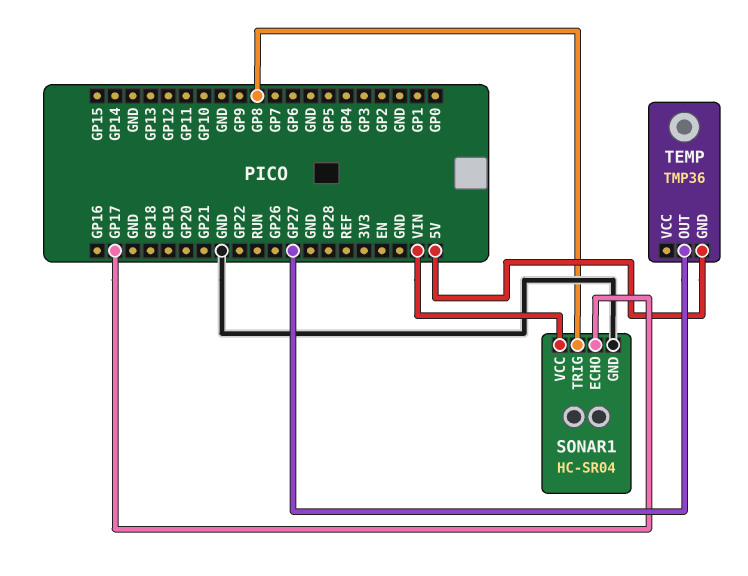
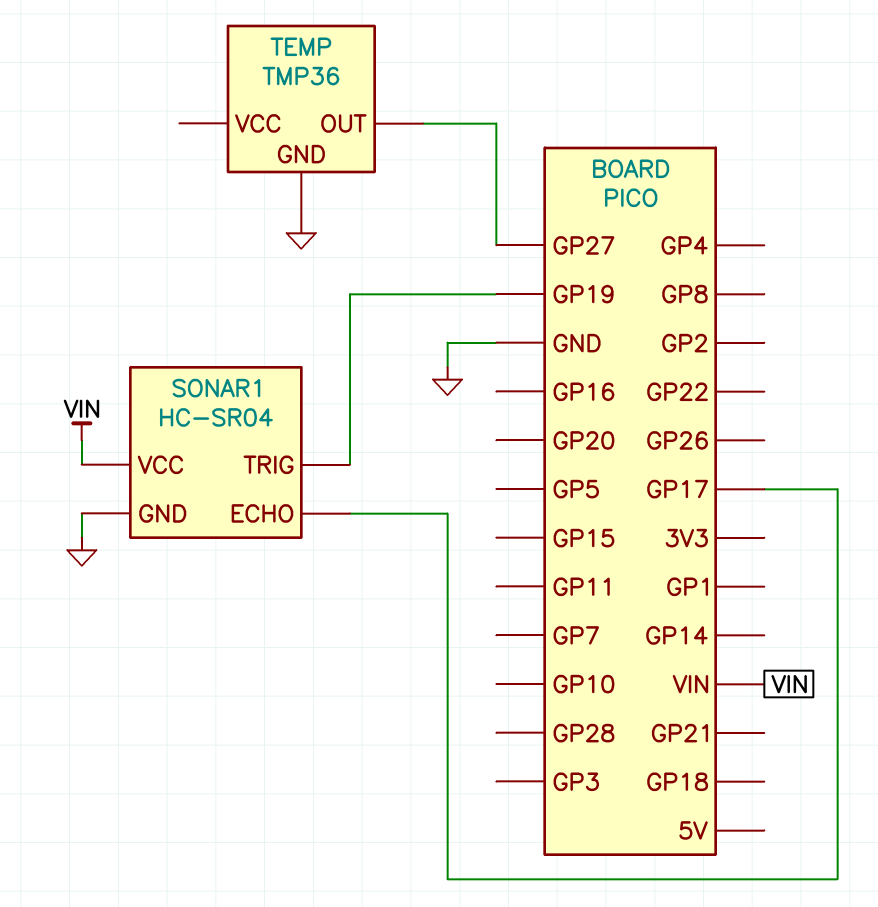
SONAR1 pin TRIG: GP8 -> GP19
TEMP pin GND: 5V -> GND

